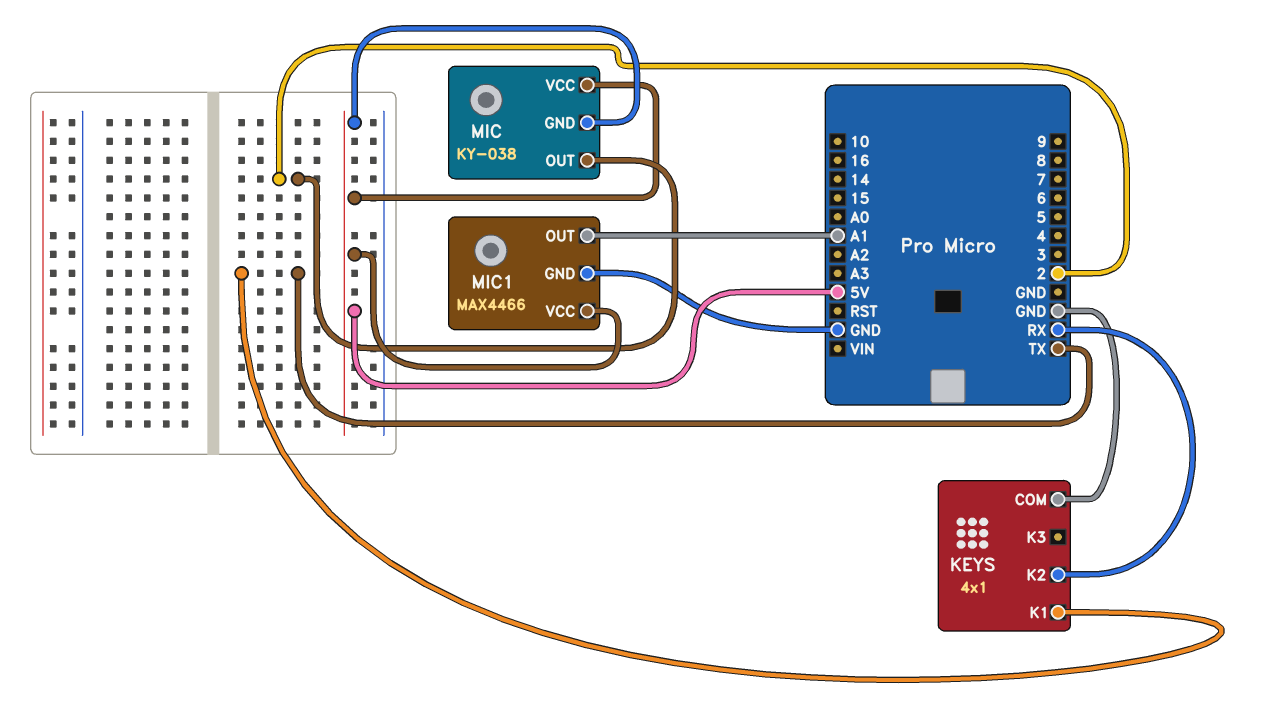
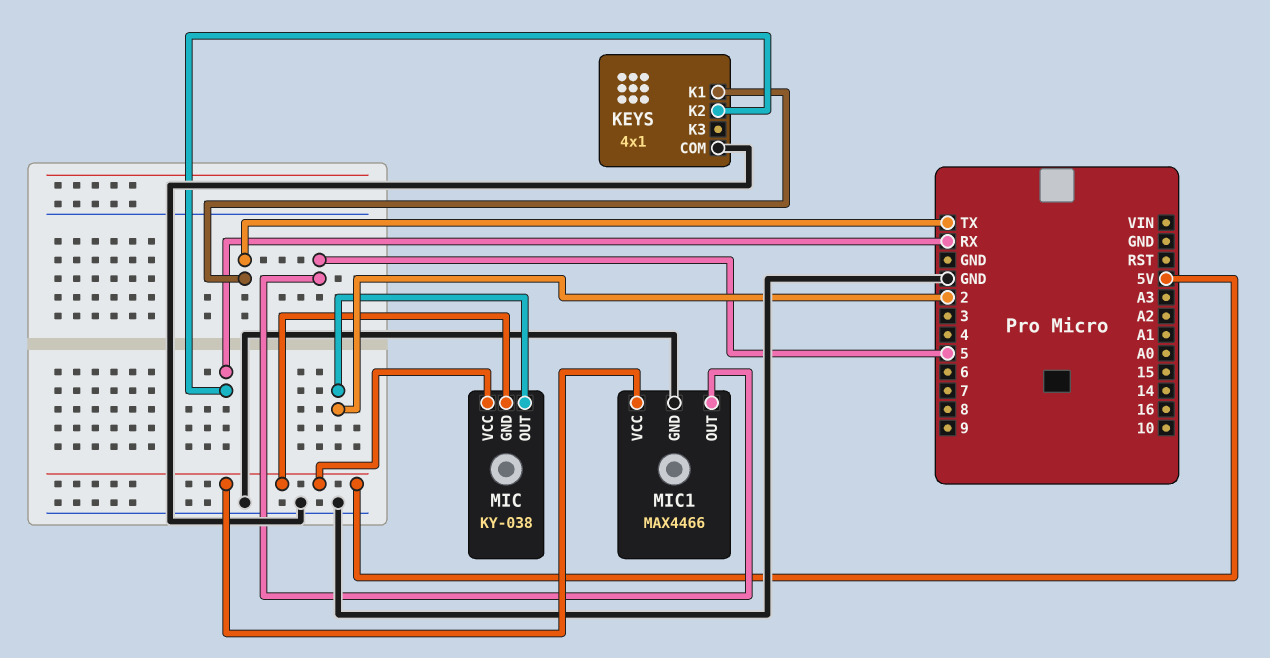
MIC1 pin OUT: A1 -> 5

